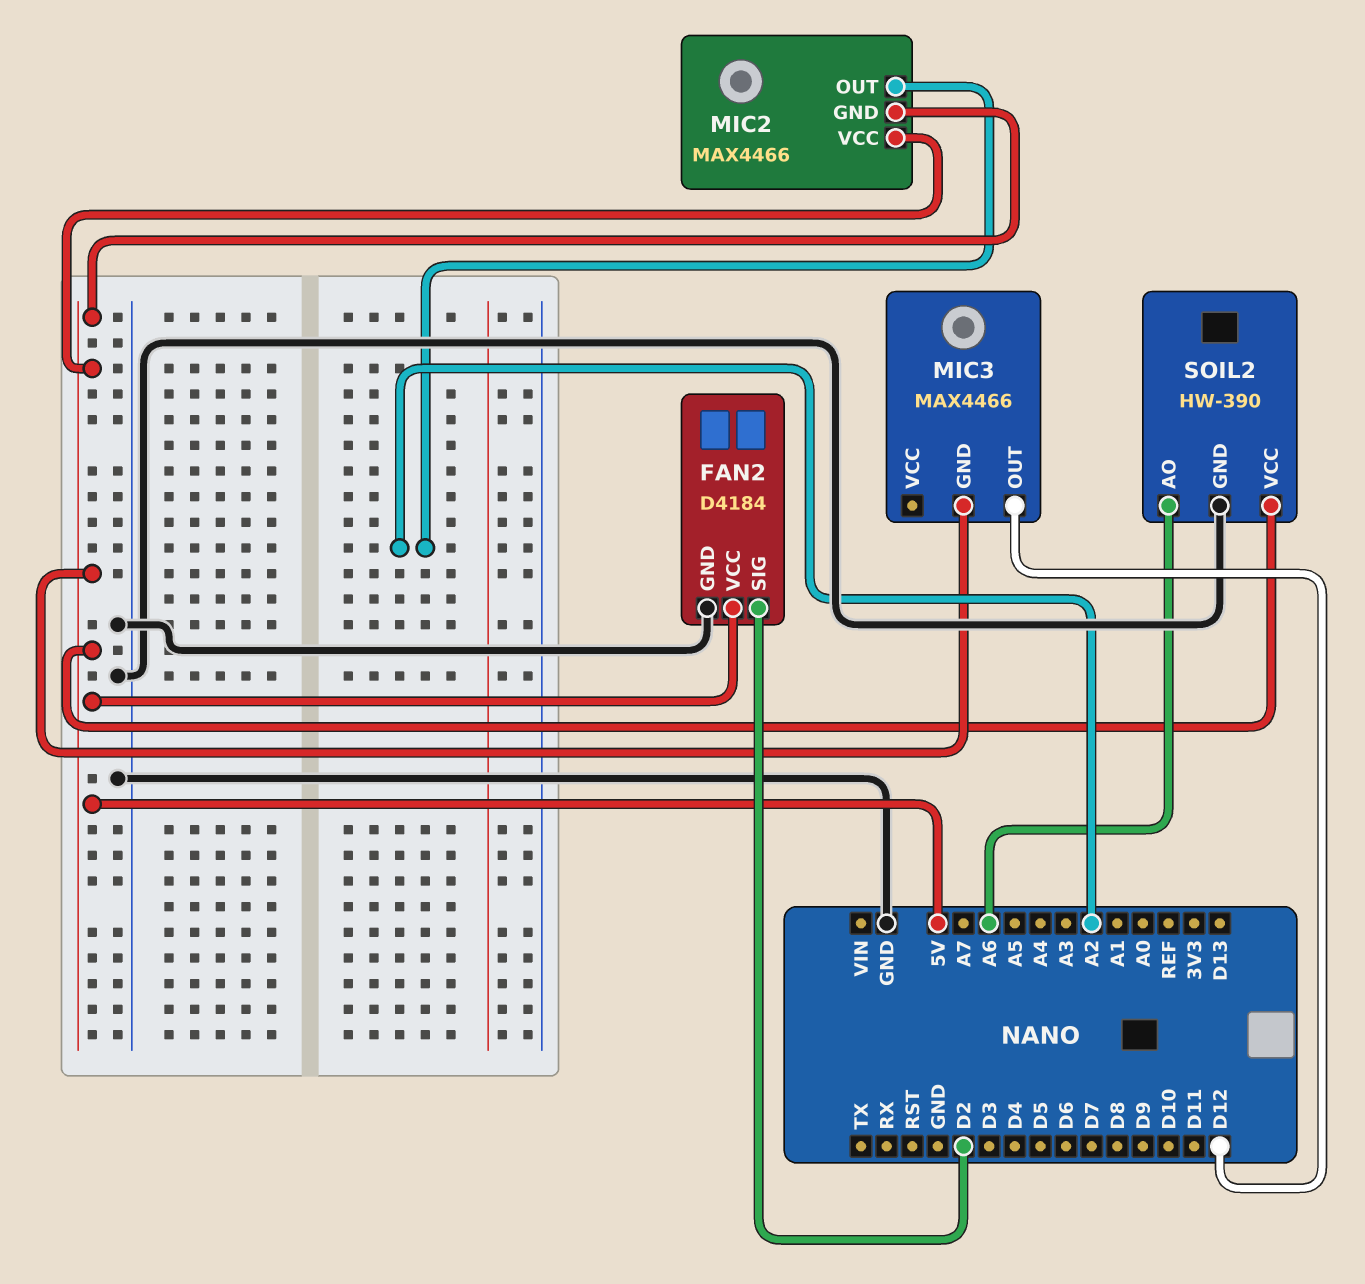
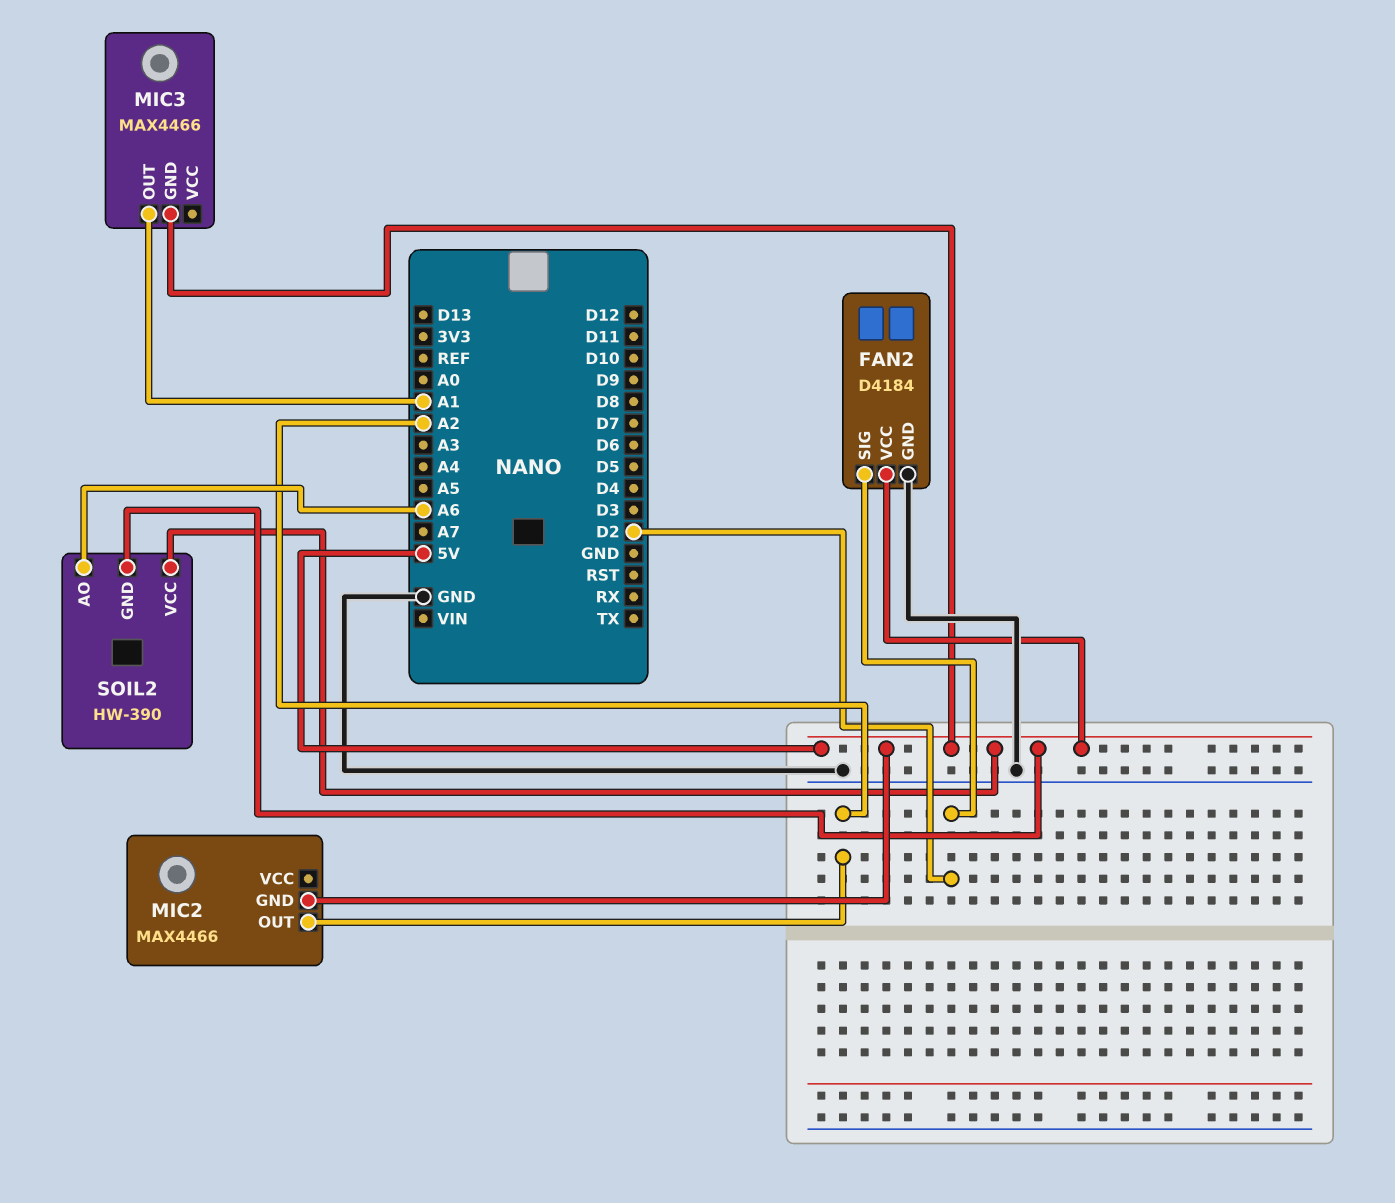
MIC2 pin VCC: 5V -> none
MIC3 pin OUT: D12 -> A1
SOIL2 pin GND: GND -> 5V

